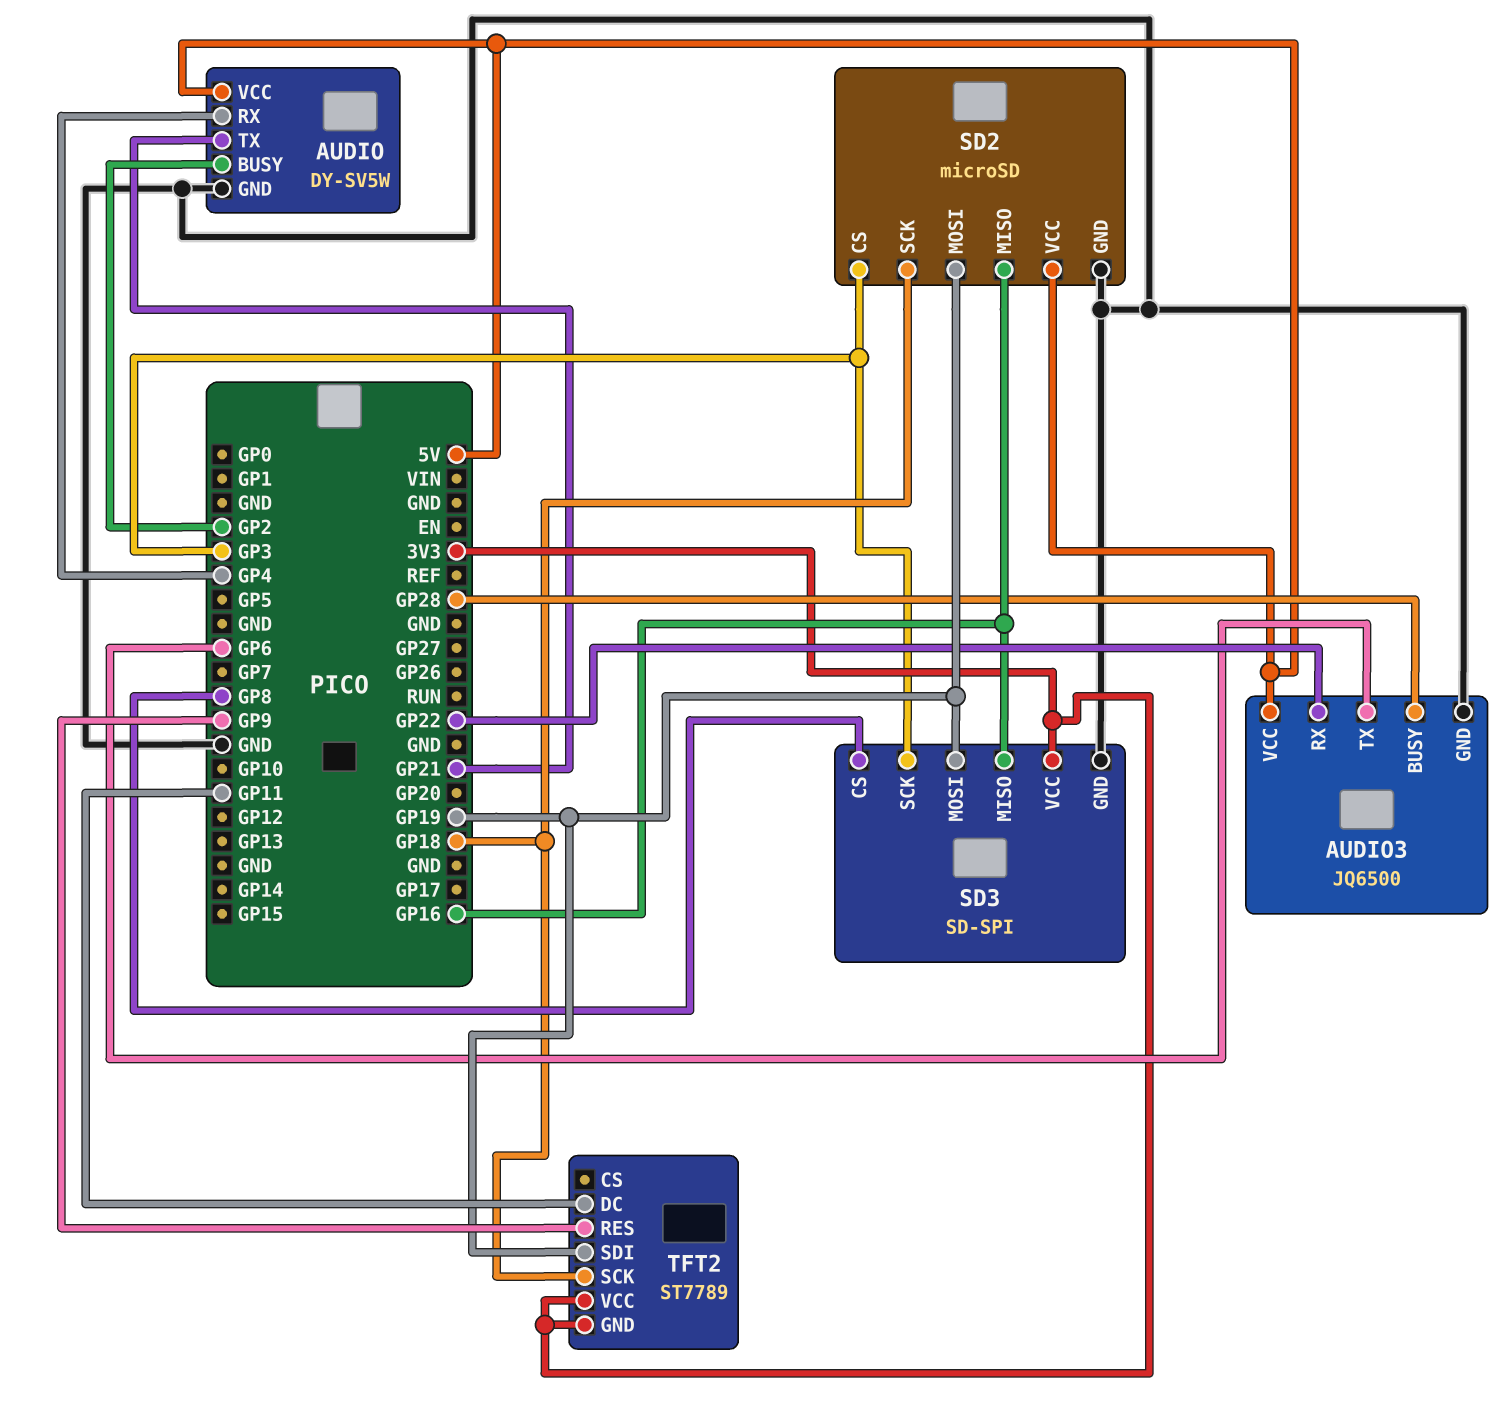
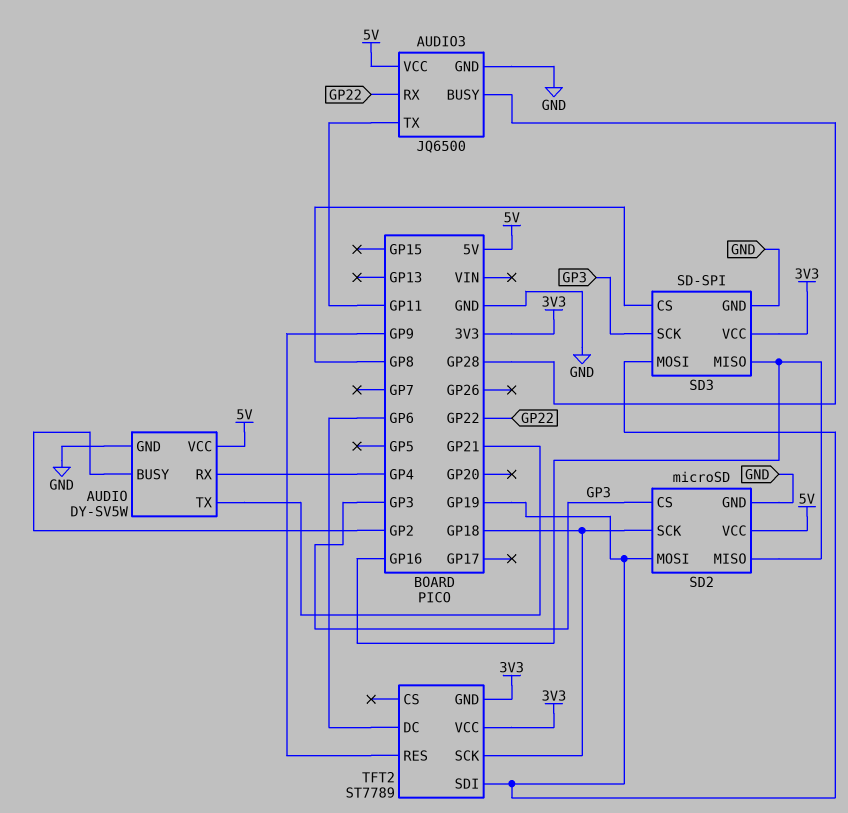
AUDIO3 pin TX: GP6 -> GP11
TFT2 pin DC: GP11 -> GP6

